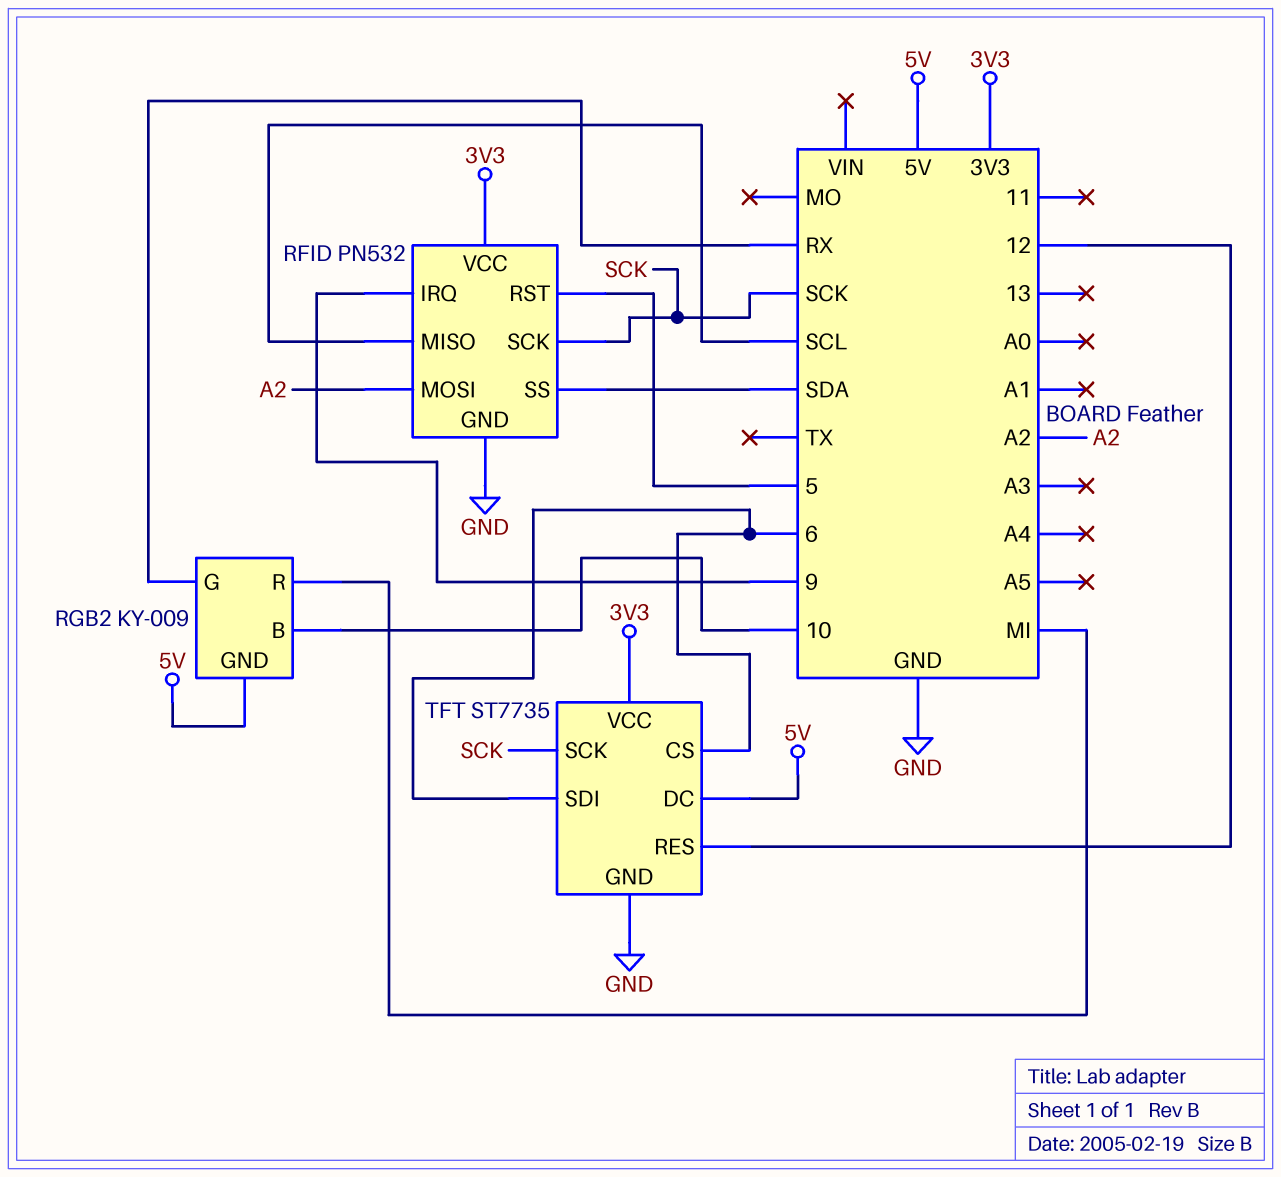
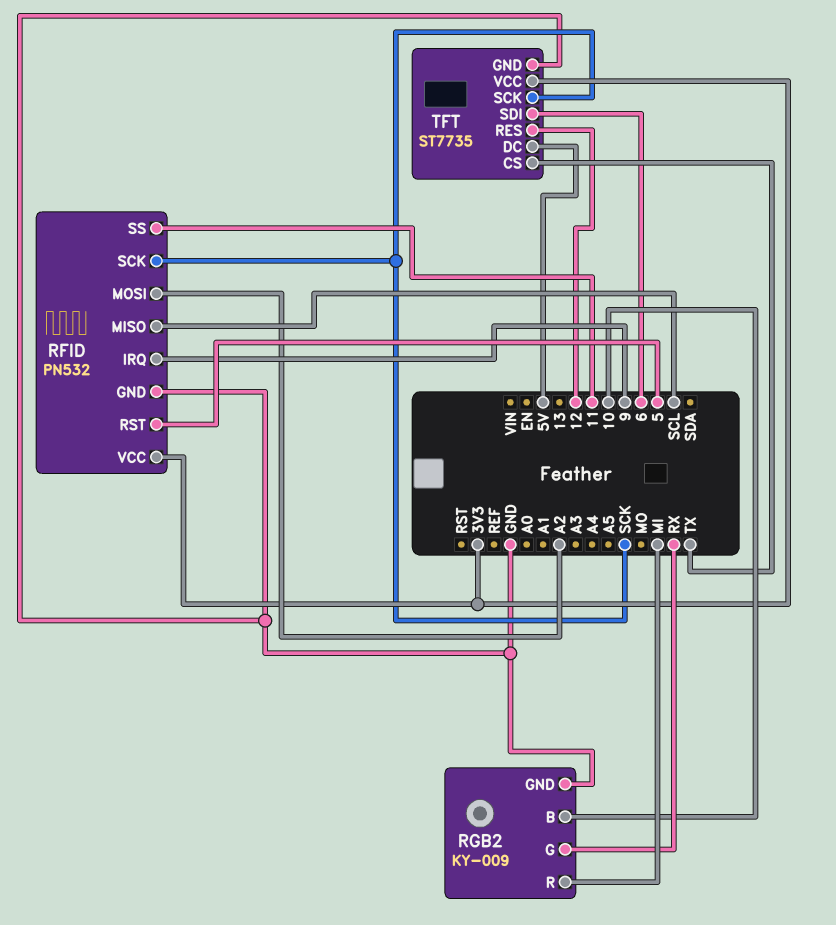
RFID pin SS: SDA -> 11
RGB2 pin GND: 5V -> GND
TFT pin CS: 6 -> TX

